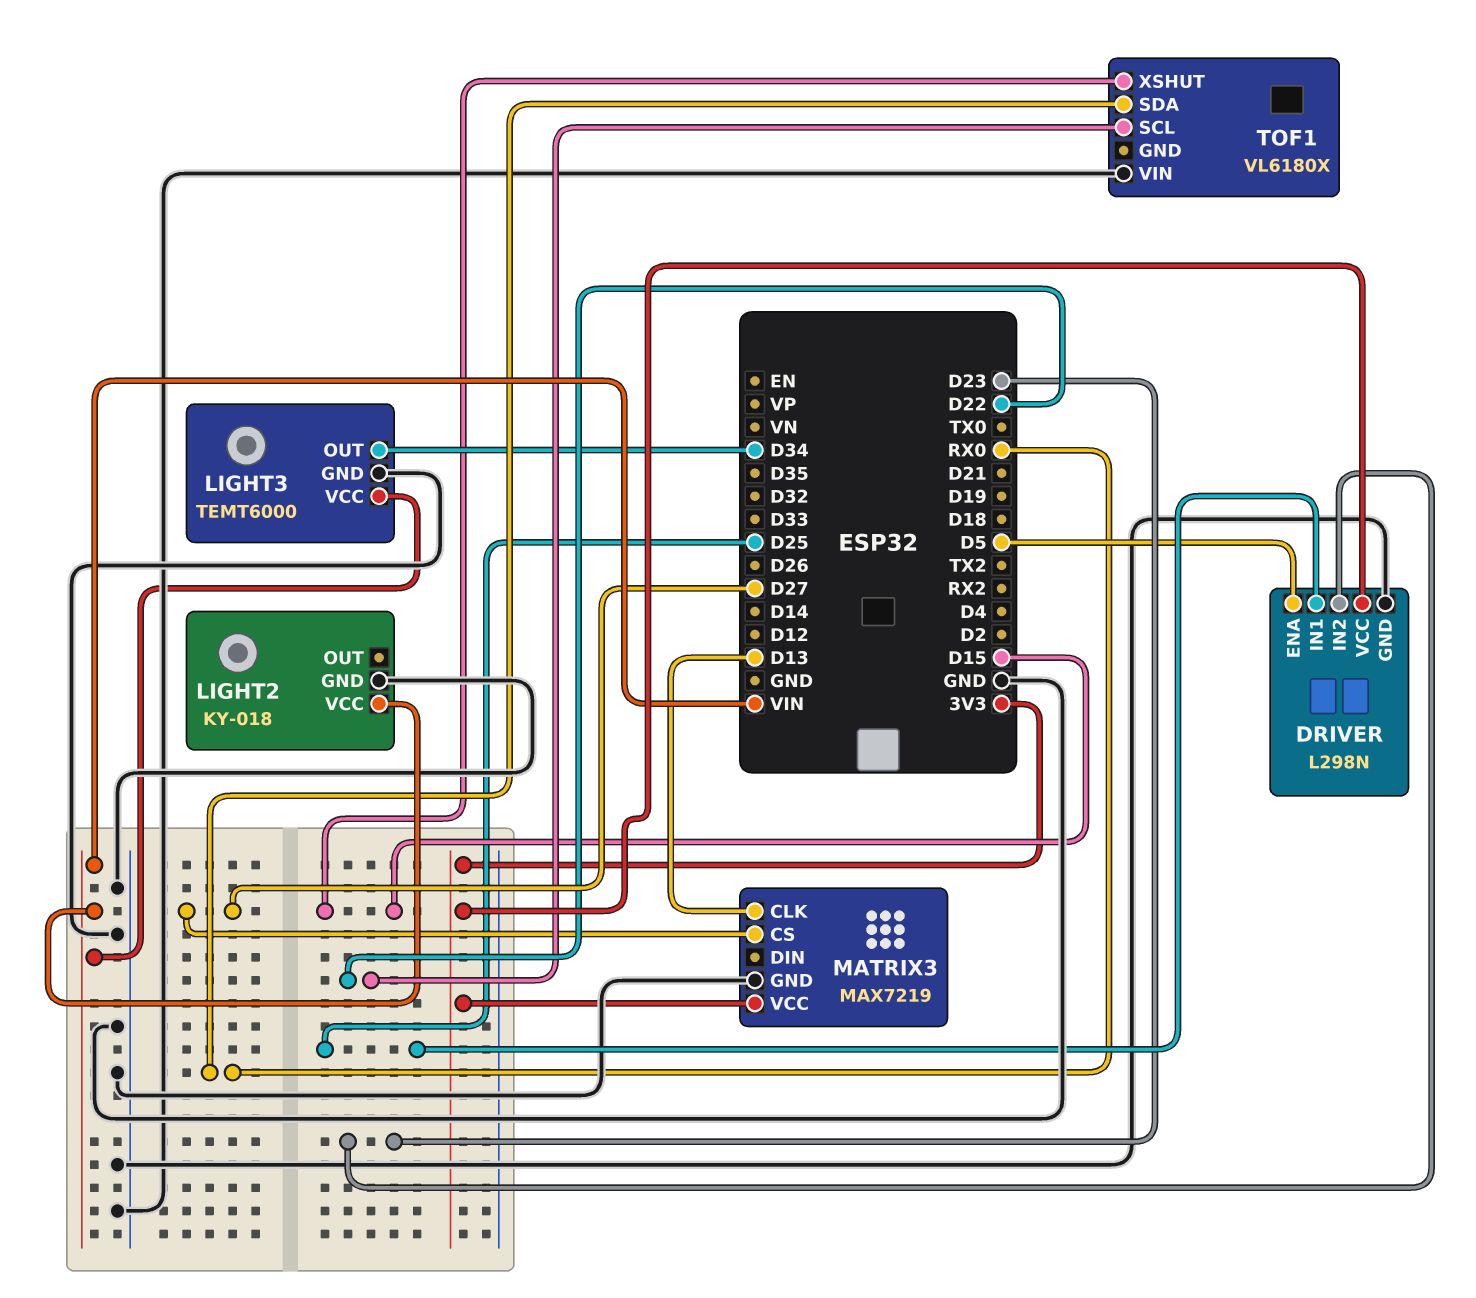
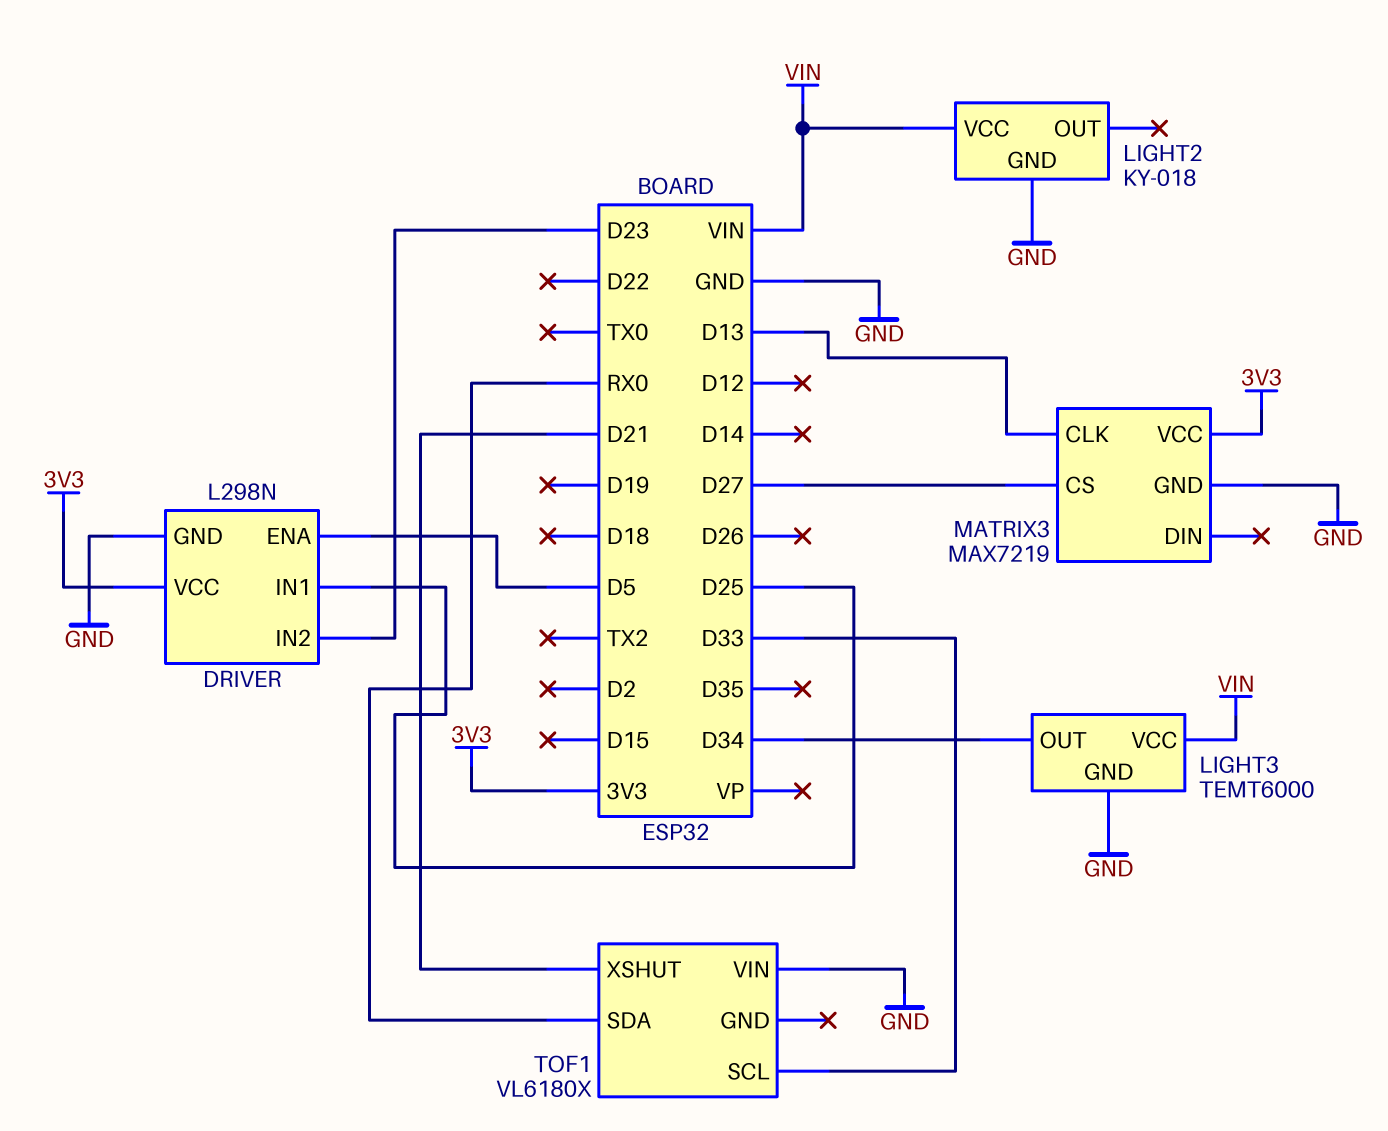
TOF1 pin SCL: D22 -> D33
TOF1 pin XSHUT: D15 -> D21

